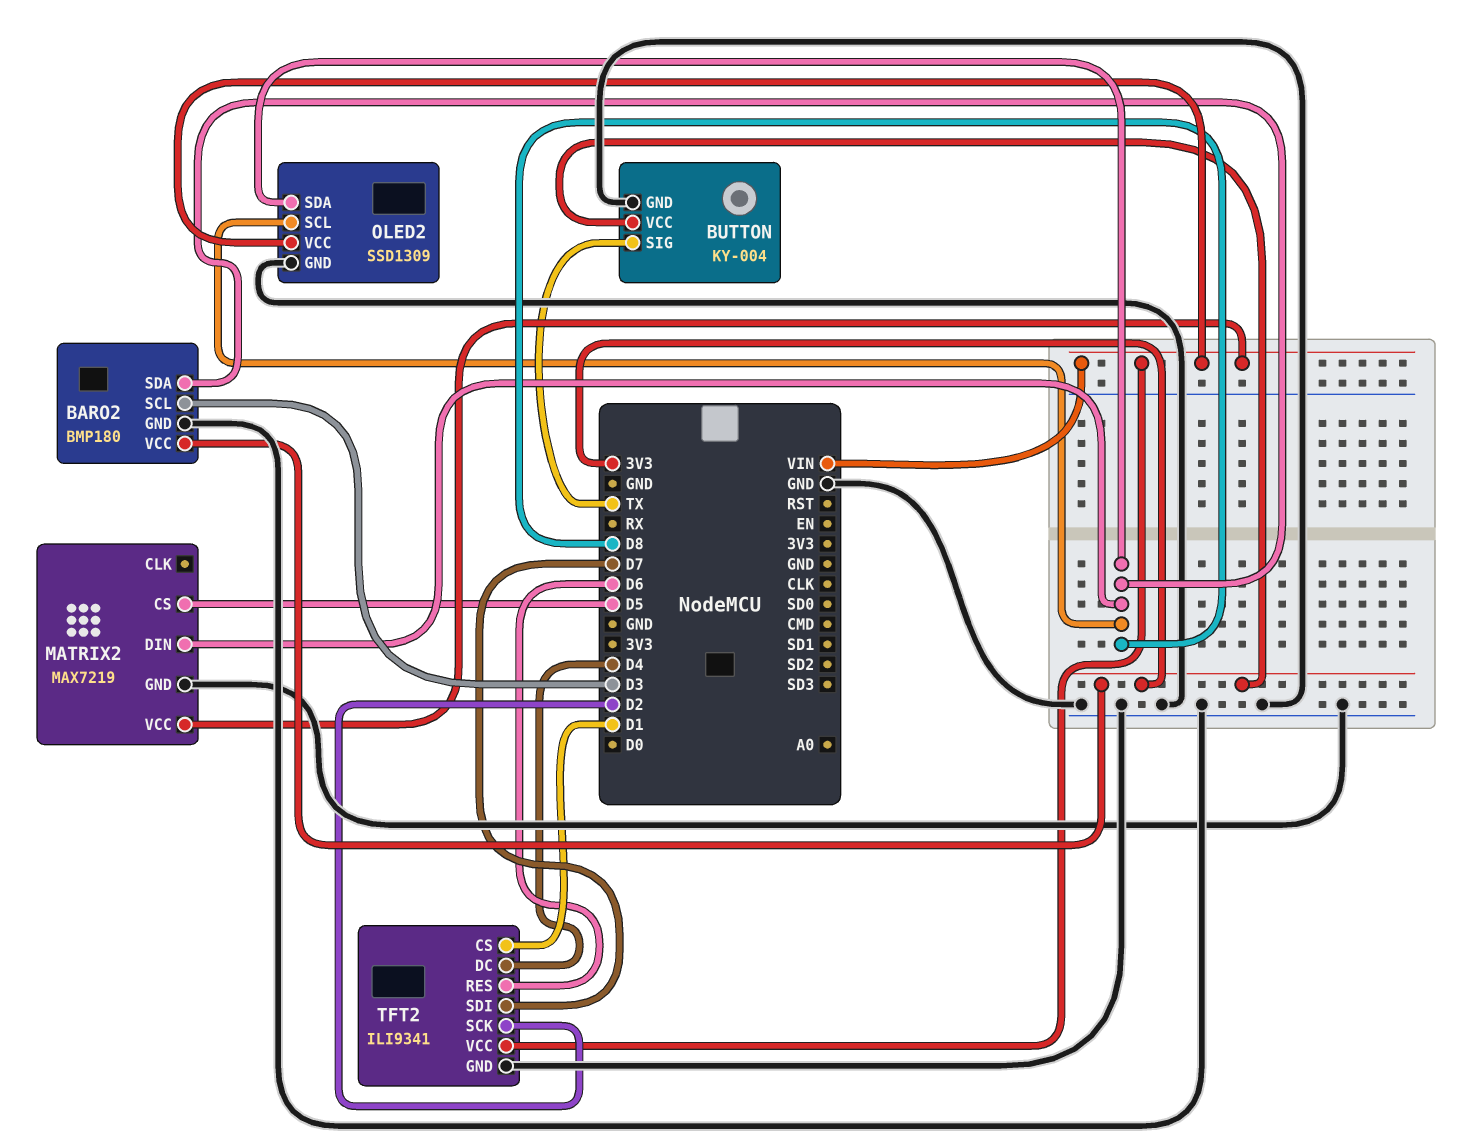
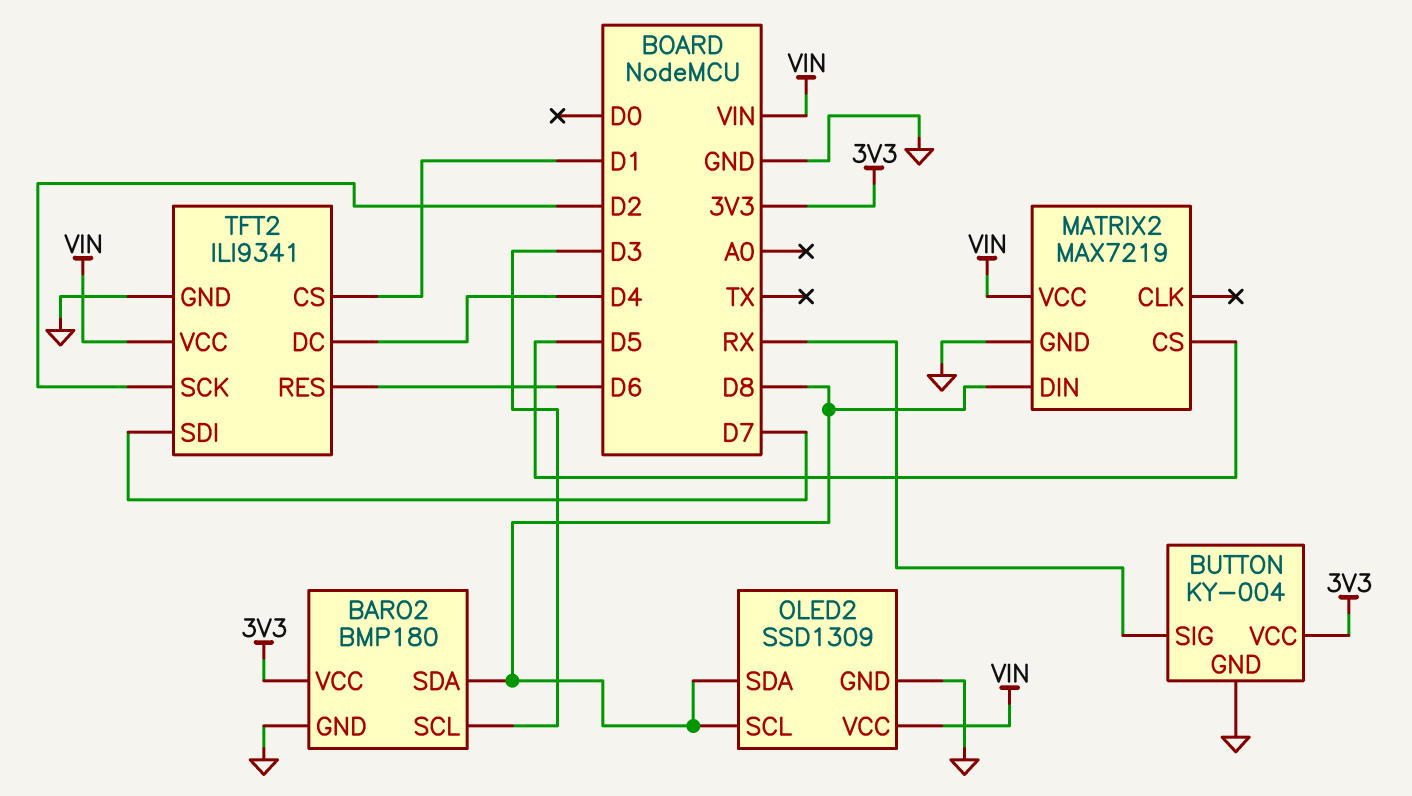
BUTTON pin SIG: TX -> RX

